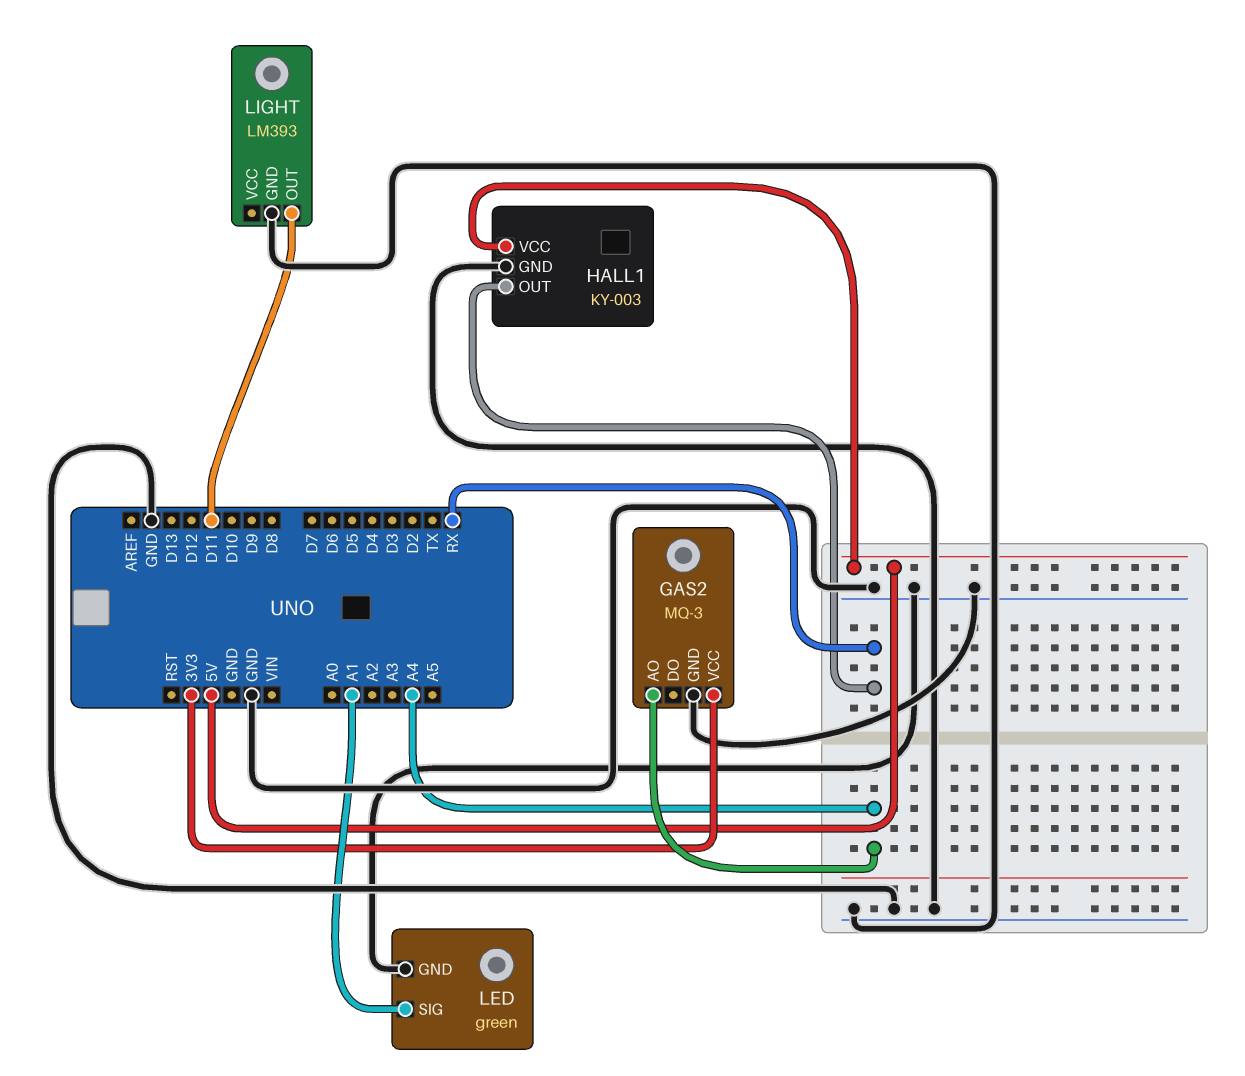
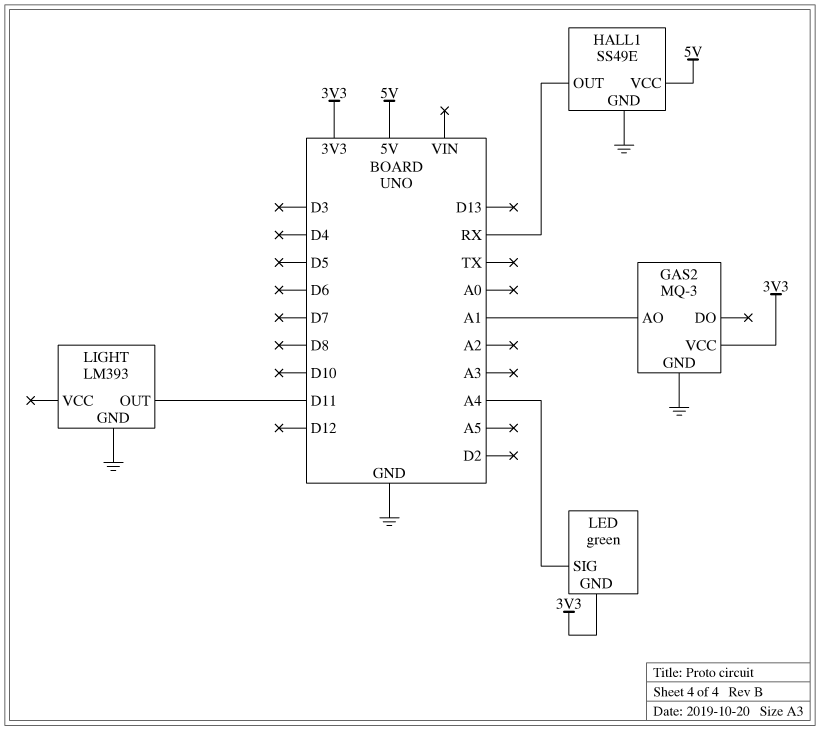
GAS2 pin AO: A4 -> A1
HALL1: KY-003 -> SS49E
LED pin GND: GND -> 3V3
LED pin SIG: A1 -> A4

